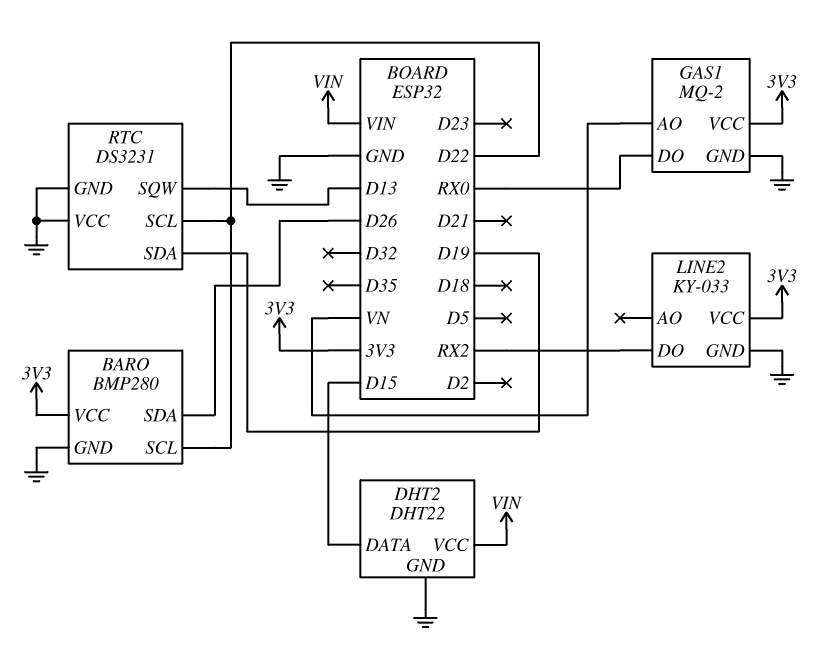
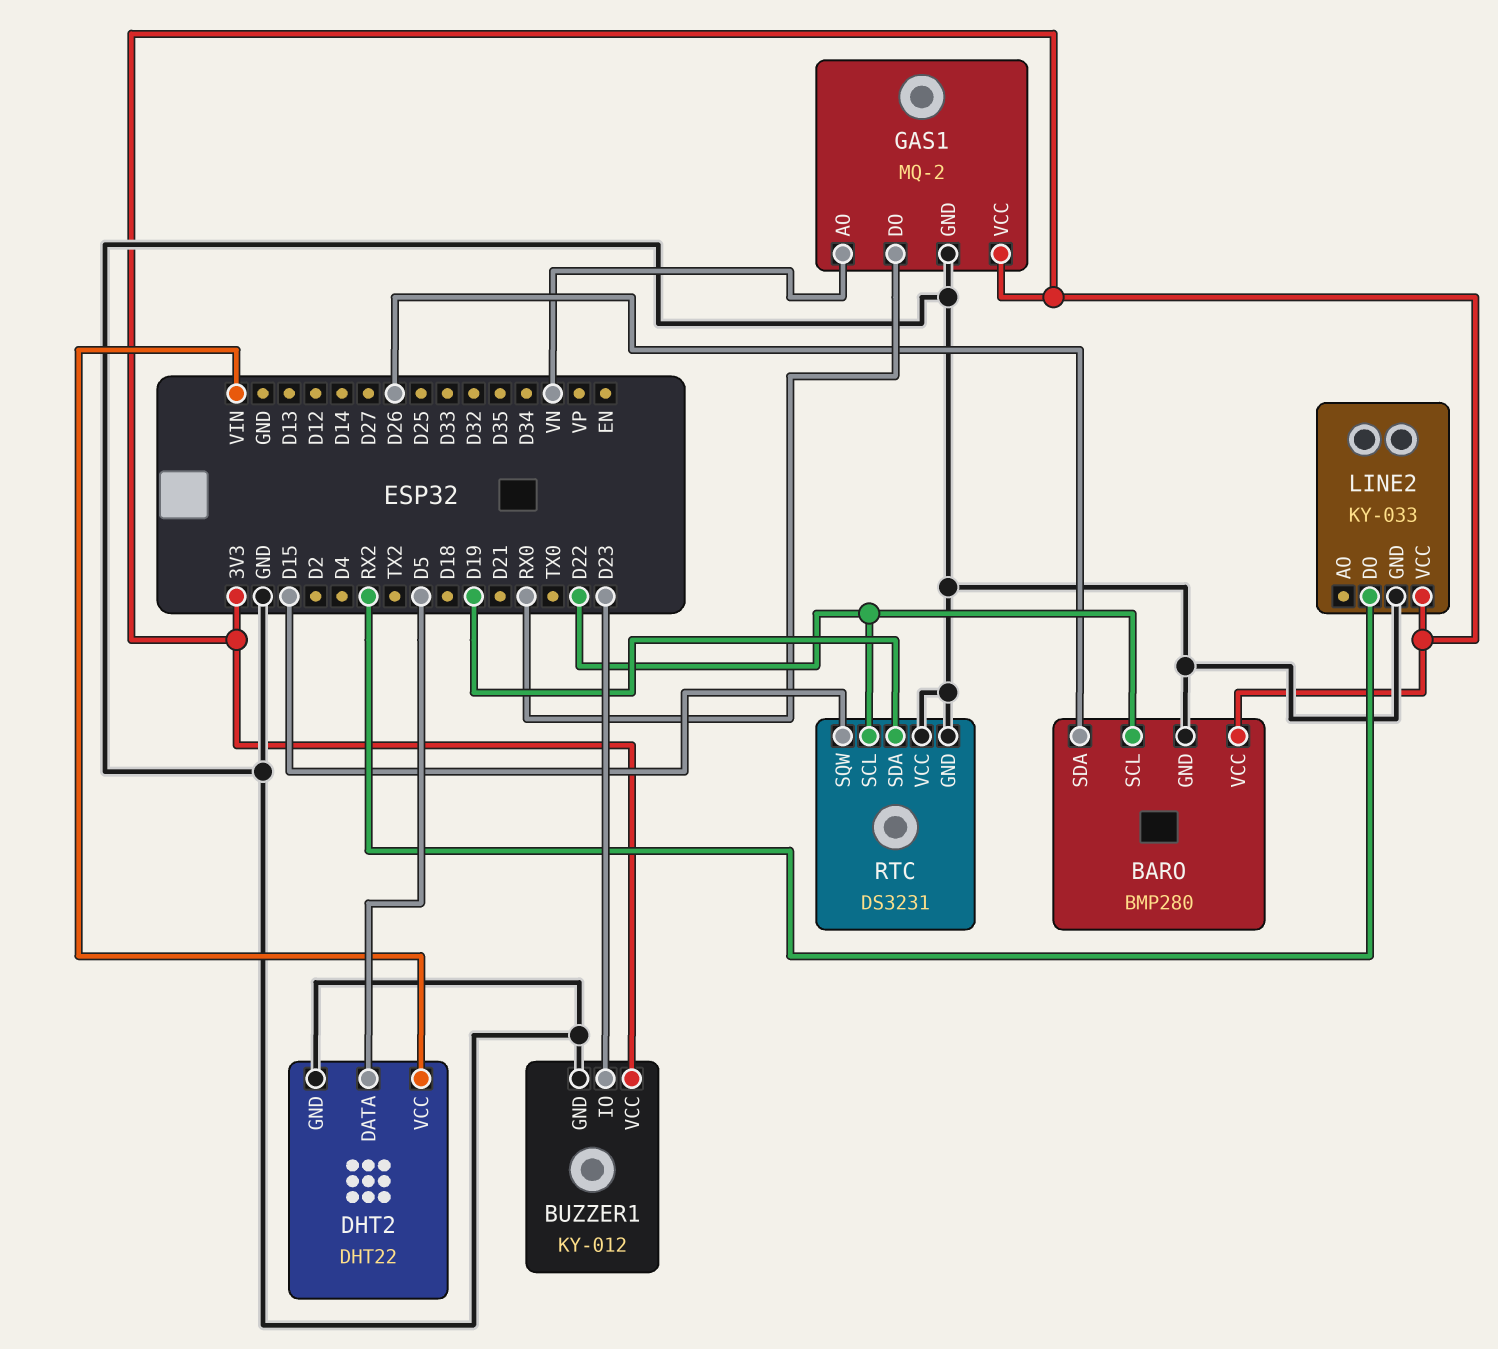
BUZZER1: none -> KY-012
BUZZER1 pin GND: none -> GND
BUZZER1 pin IO: none -> D23
BUZZER1 pin VCC: none -> 3V3
DHT2 pin DATA: D15 -> D5
RTC pin SQW: D13 -> D15

